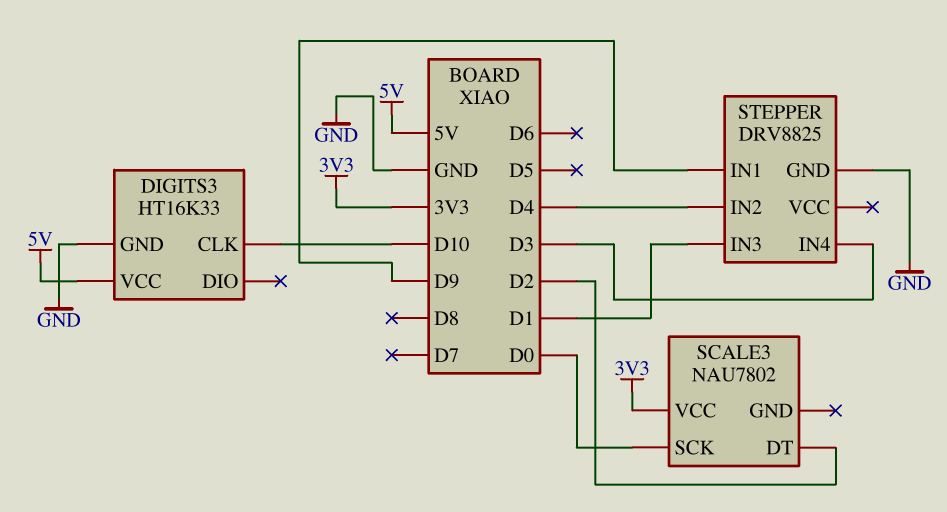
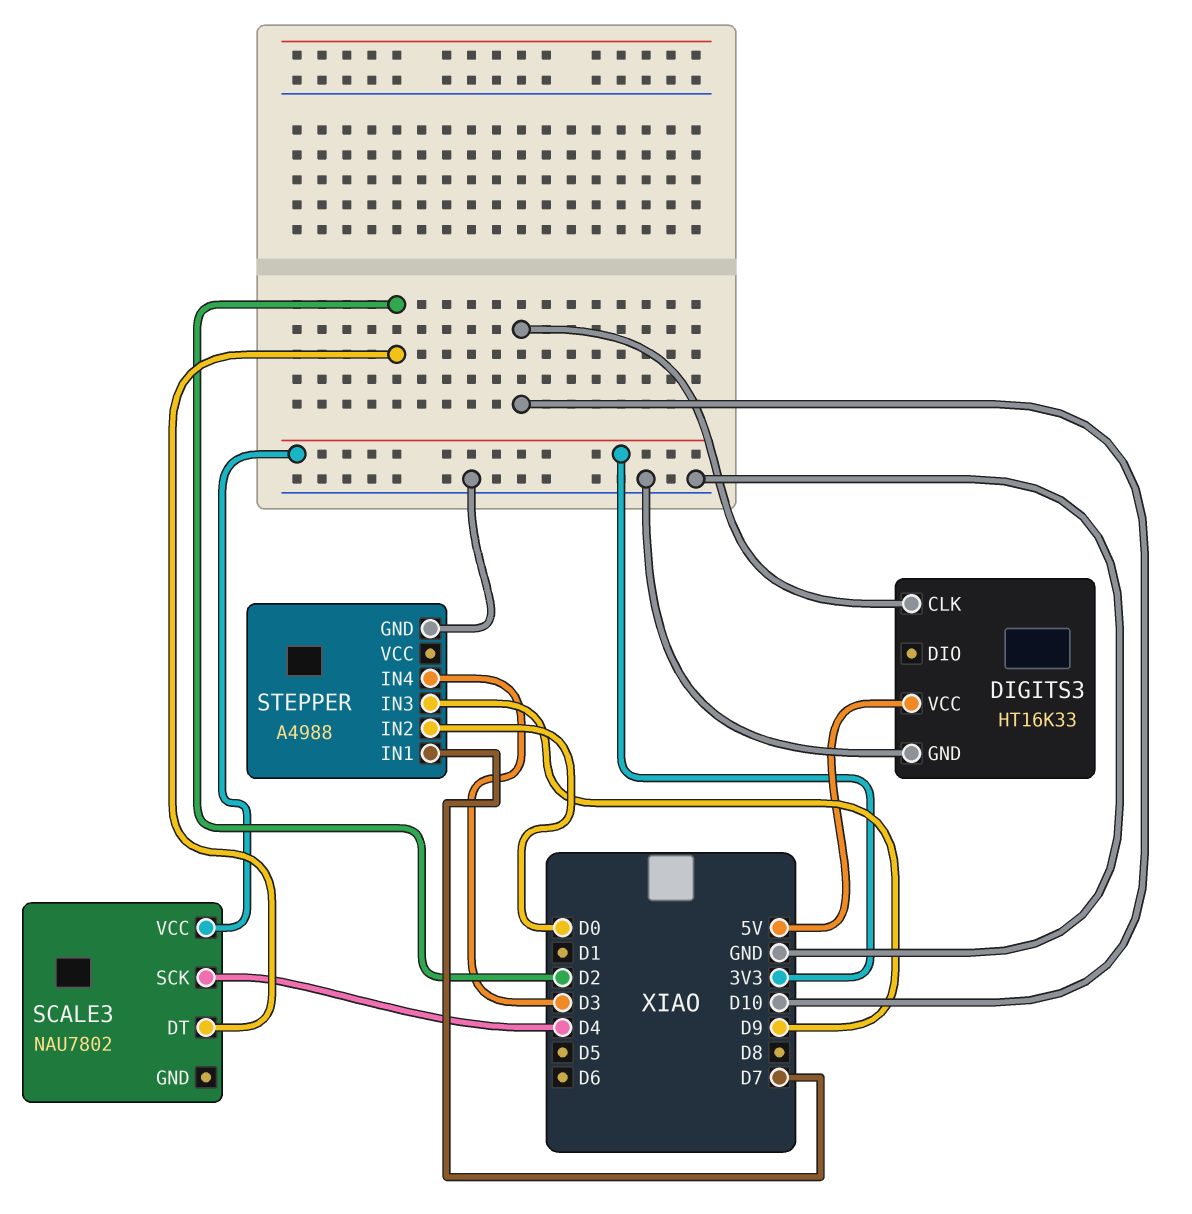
SCALE3 pin SCK: D0 -> D4
STEPPER: DRV8825 -> A4988
STEPPER pin IN1: D9 -> D7
STEPPER pin IN2: D4 -> D0
STEPPER pin IN3: D1 -> D9

